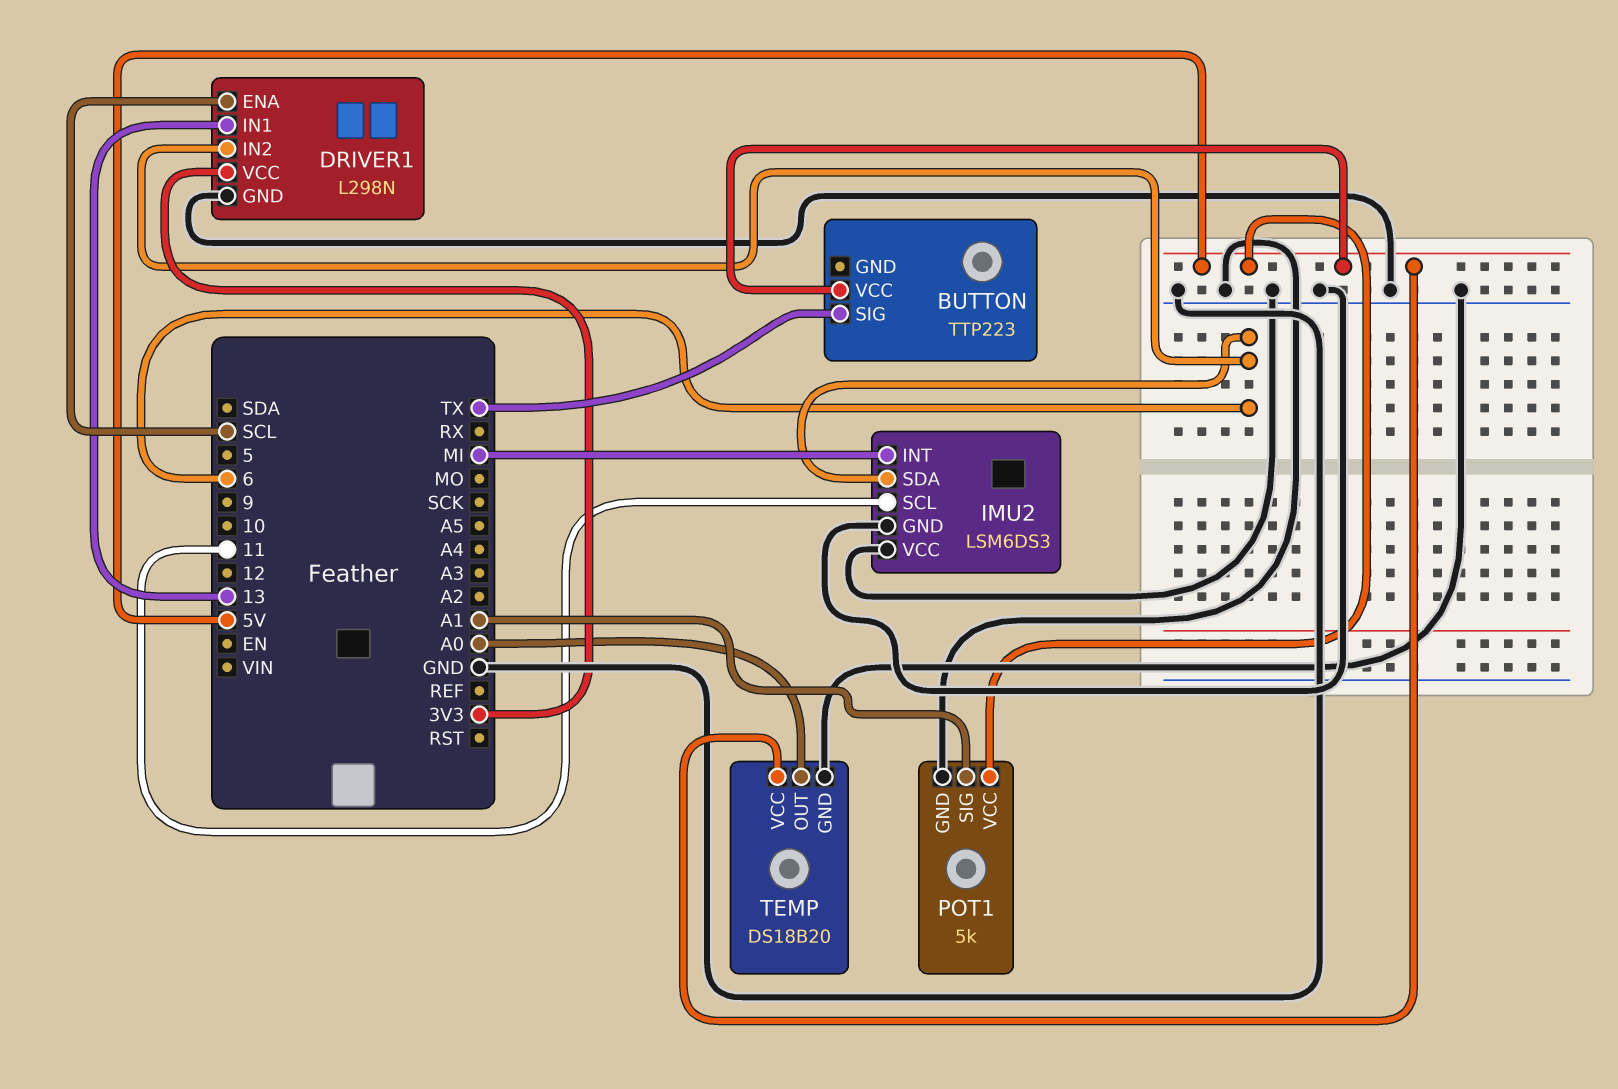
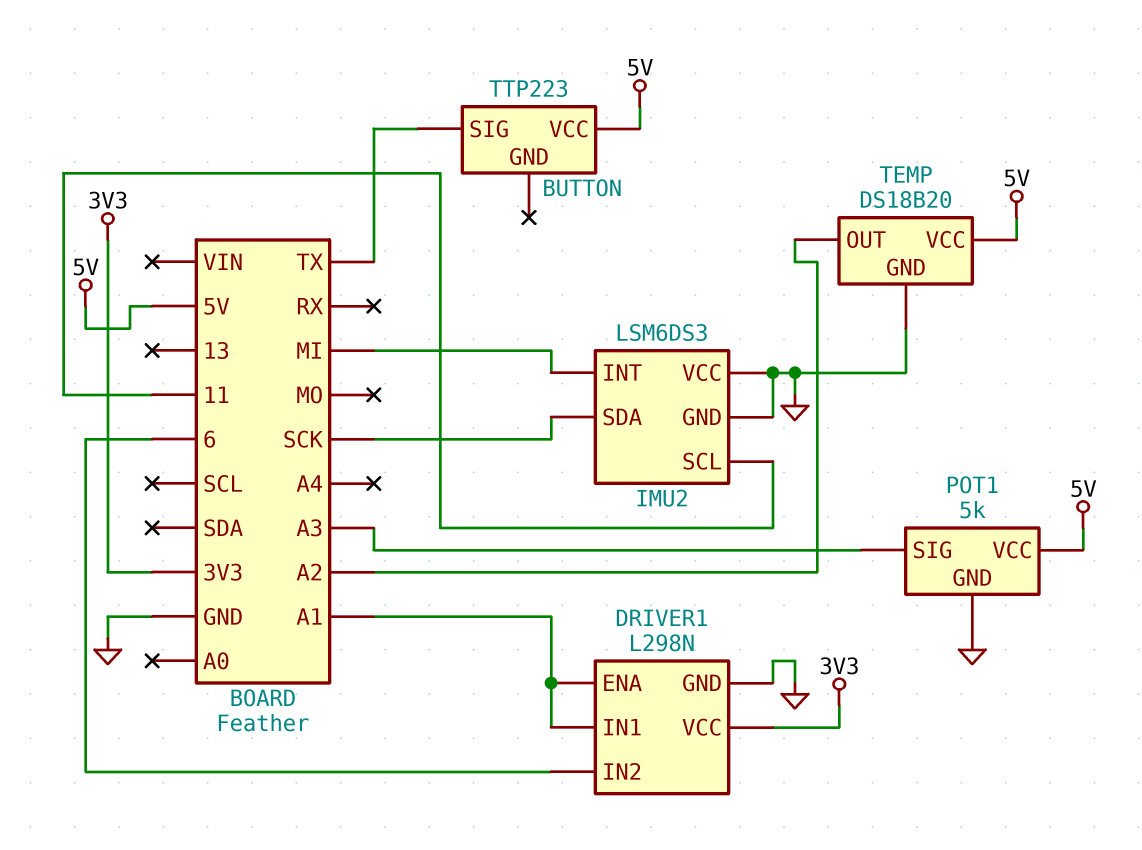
DRIVER1 pin ENA: SCL -> A1
DRIVER1 pin IN1: 13 -> A1
IMU2 pin SDA: 6 -> SCK
POT1 pin SIG: A1 -> A3
TEMP pin OUT: A0 -> A2

